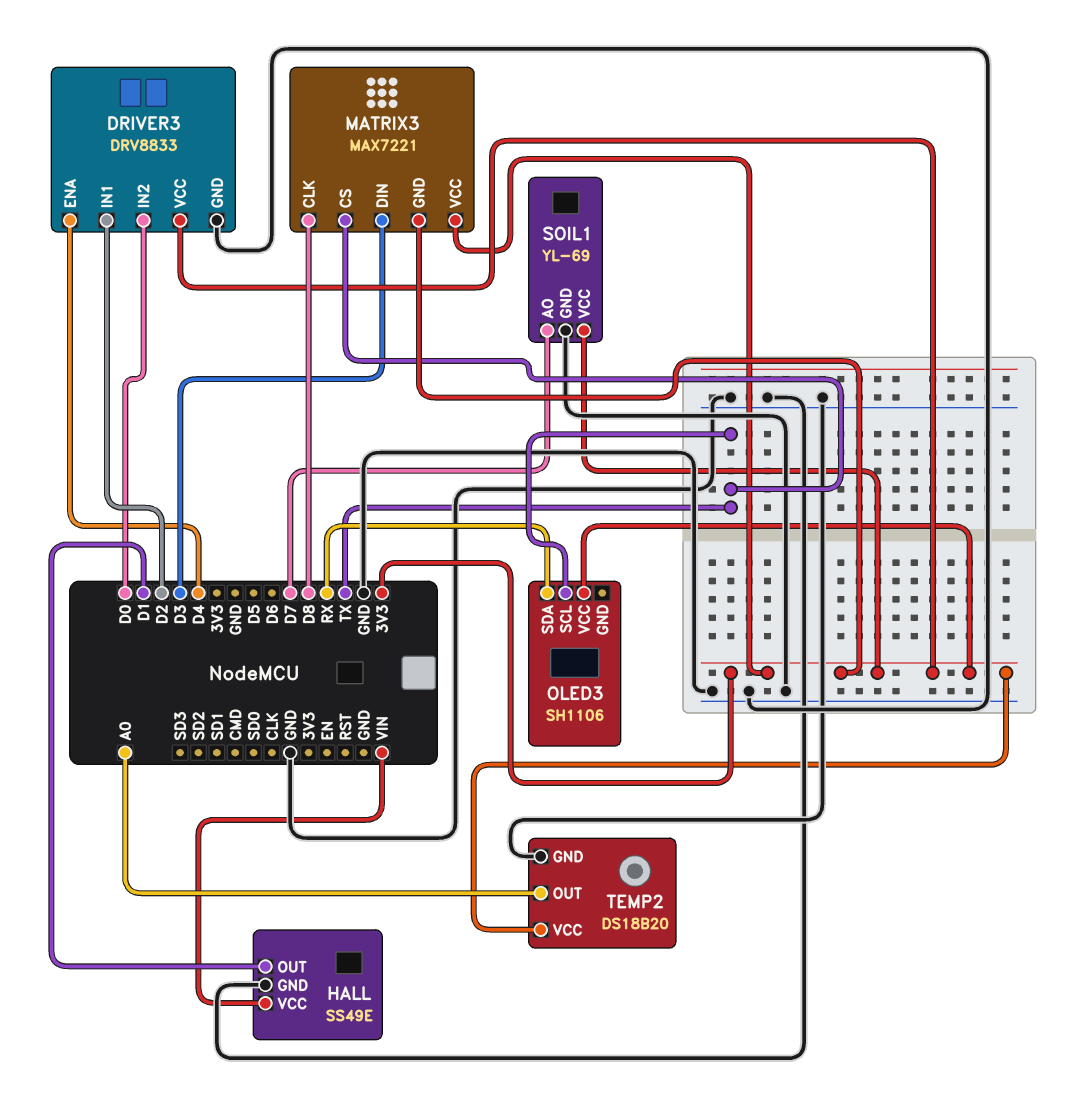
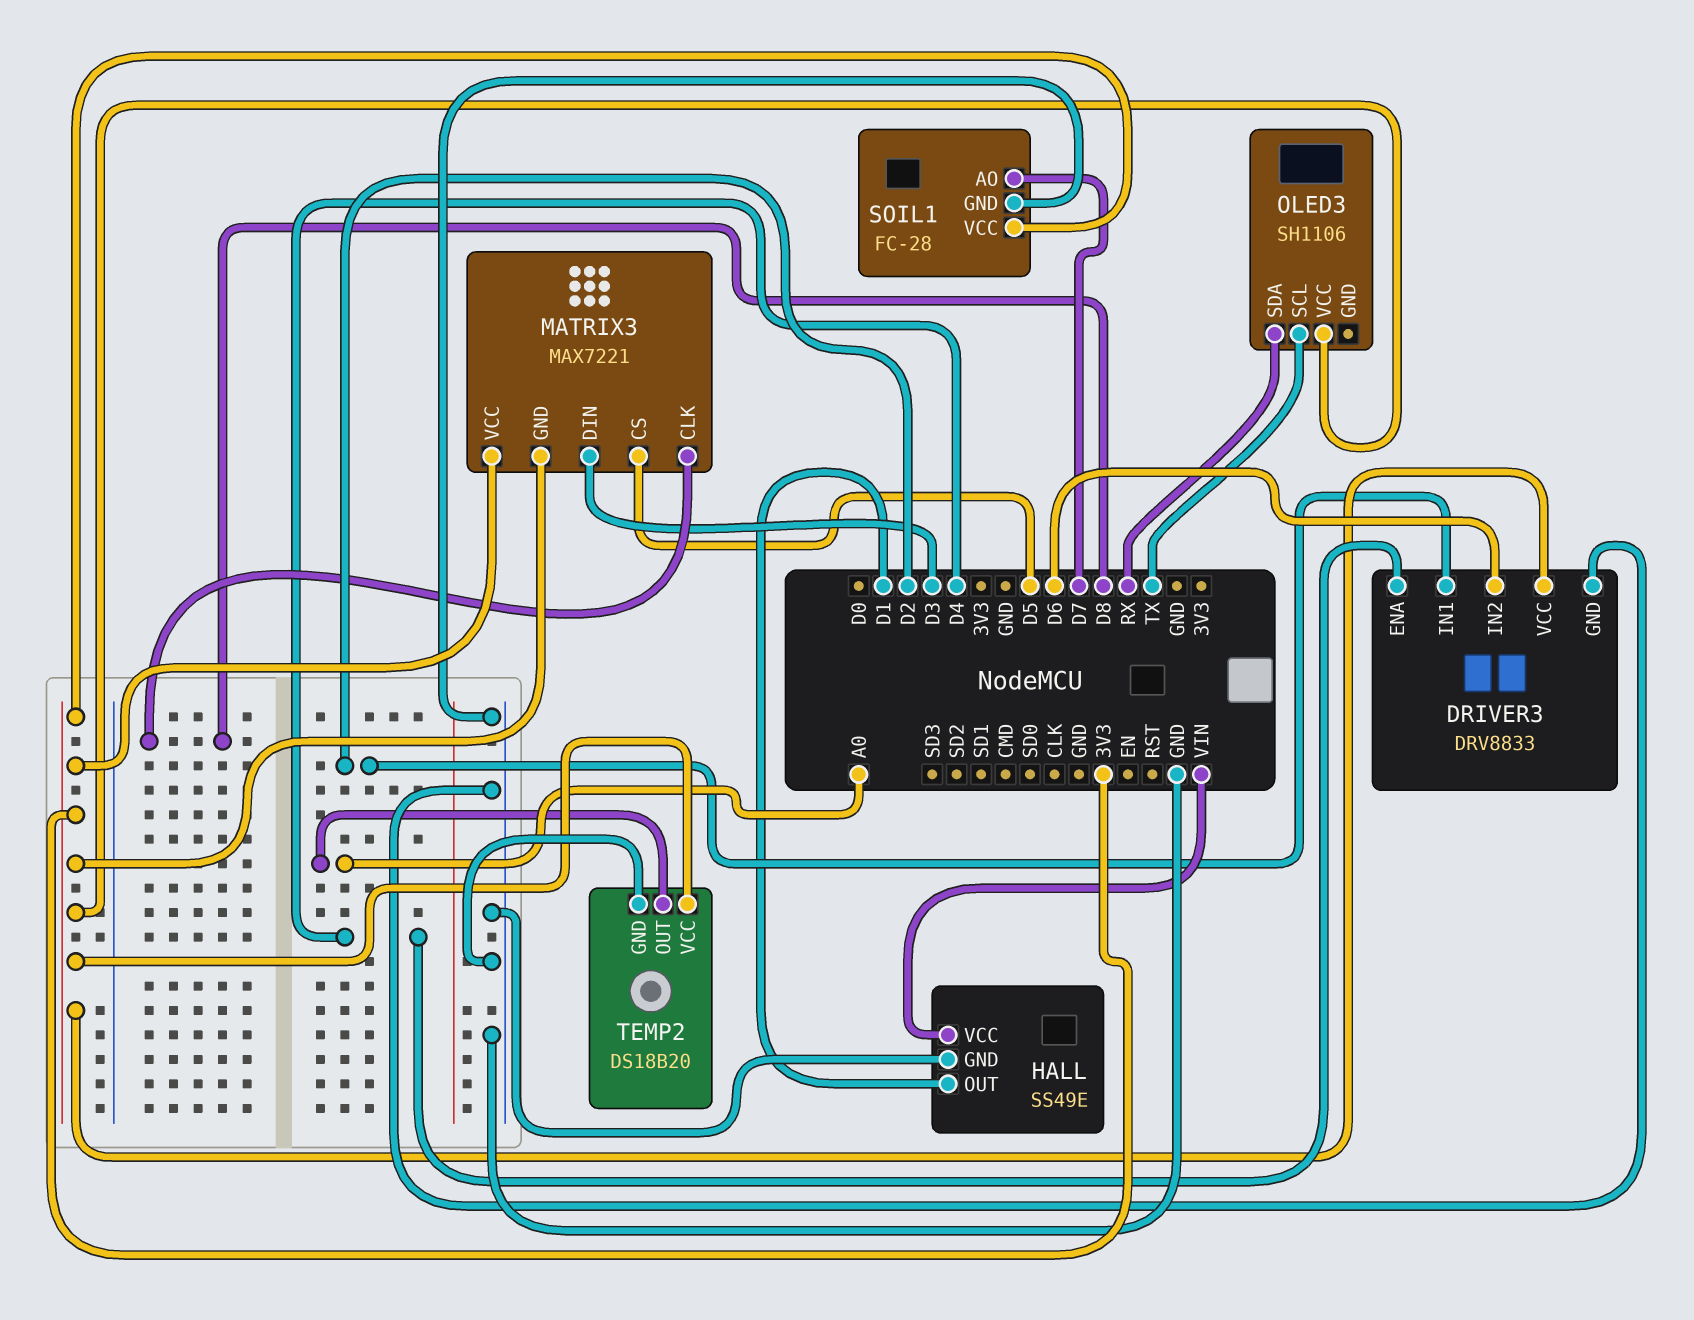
DRIVER3 pin IN2: D0 -> D6
MATRIX3 pin CS: TX -> D5
SOIL1: YL-69 -> FC-28

